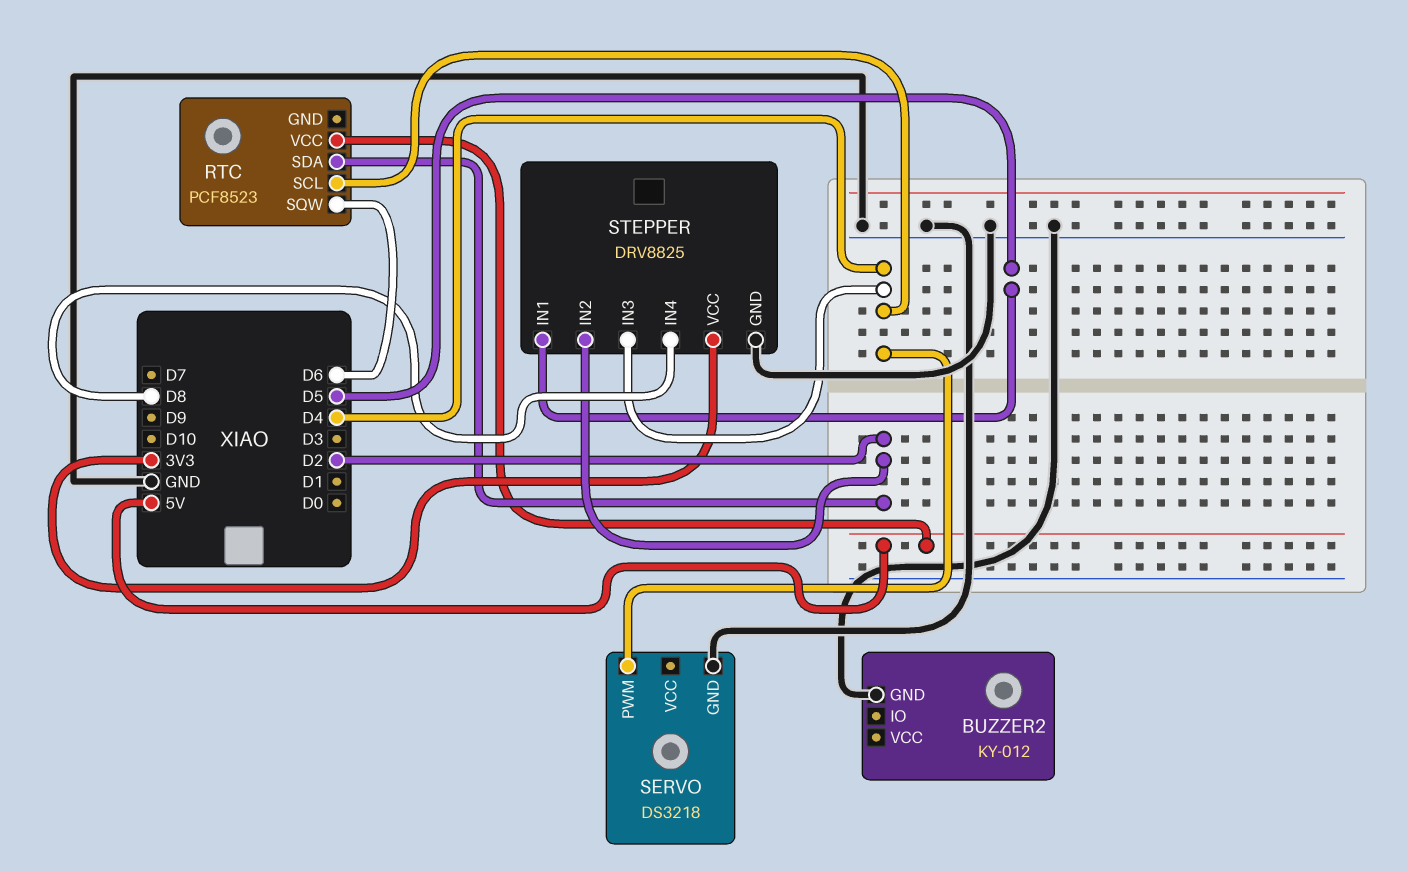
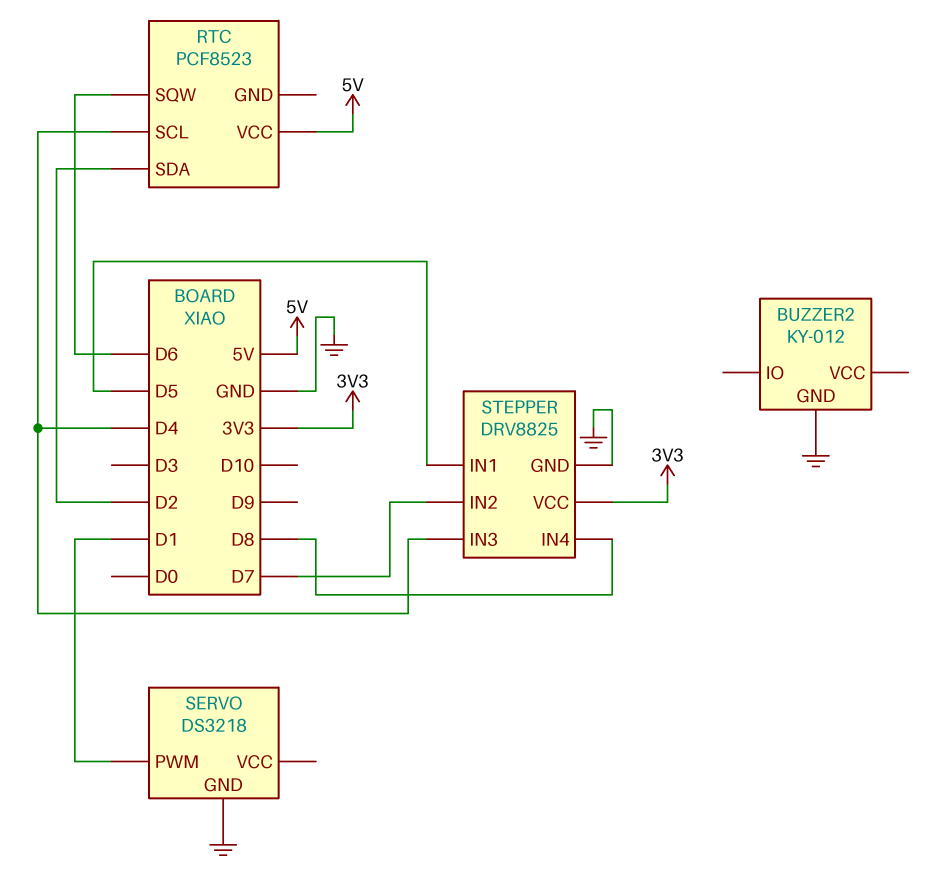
SERVO pin PWM: D4 -> D1
STEPPER pin IN2: D2 -> D7

